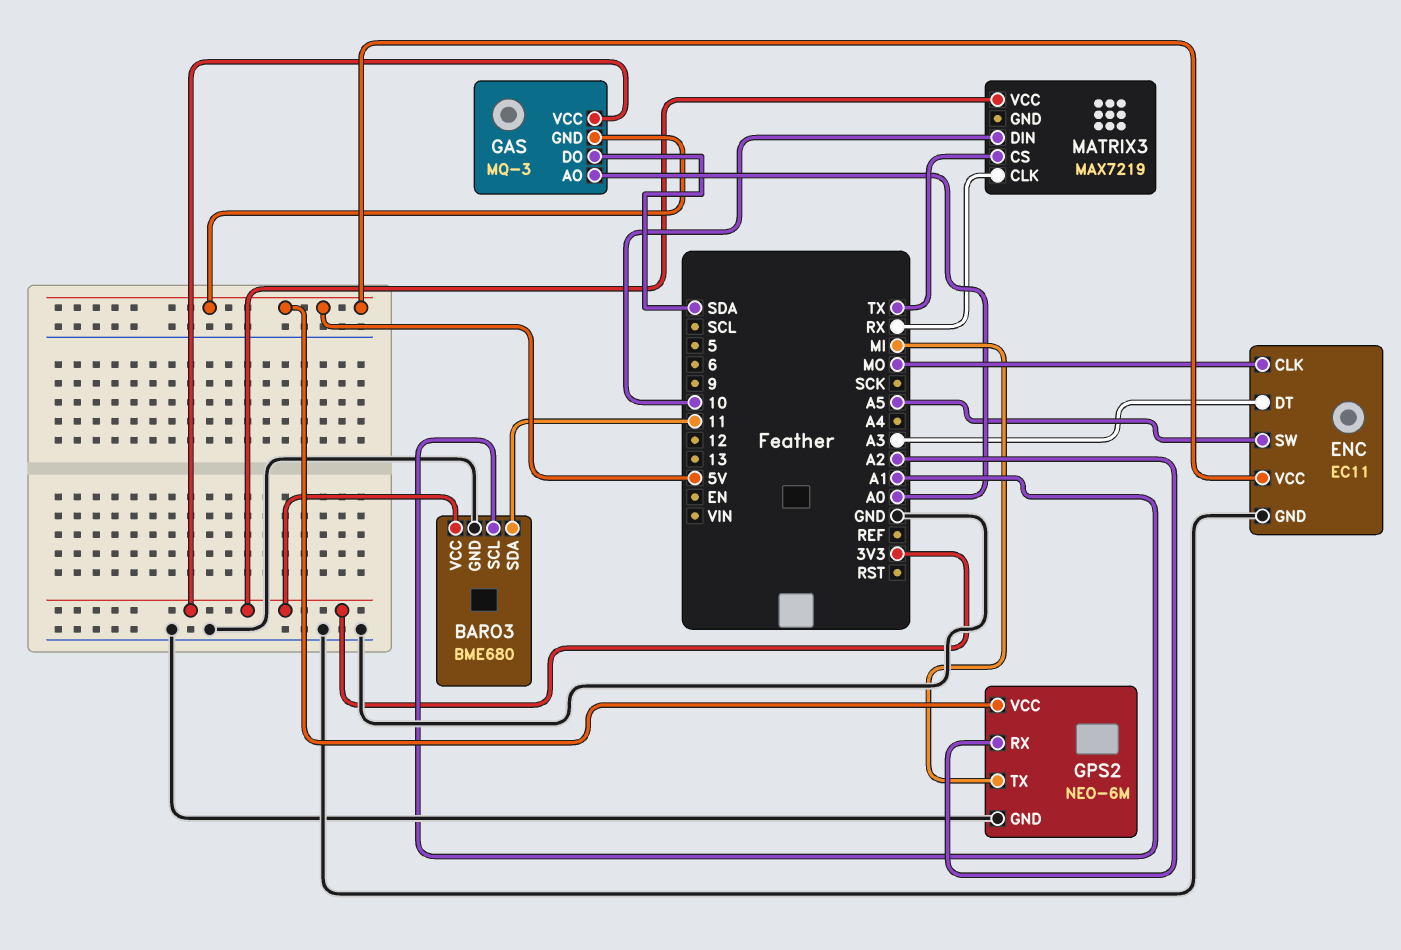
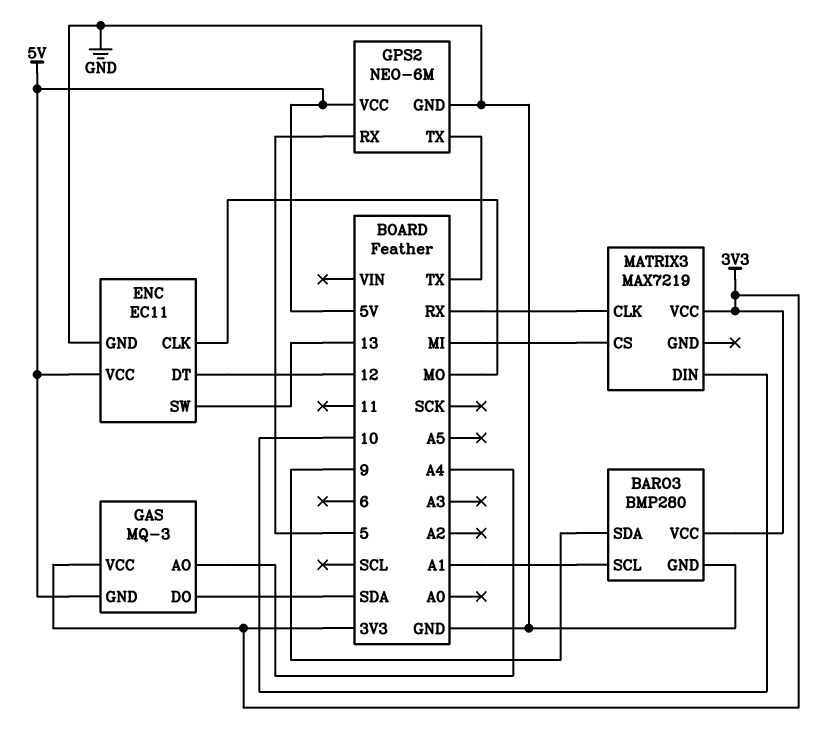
BARO3: BME680 -> BMP280
BARO3 pin SDA: 11 -> 9
ENC pin DT: A3 -> 12
ENC pin SW: A5 -> 13
GAS pin AO: A0 -> A4
GPS2 pin RX: A2 -> 5
GPS2 pin TX: MI -> TX
MATRIX3 pin CS: TX -> MI

